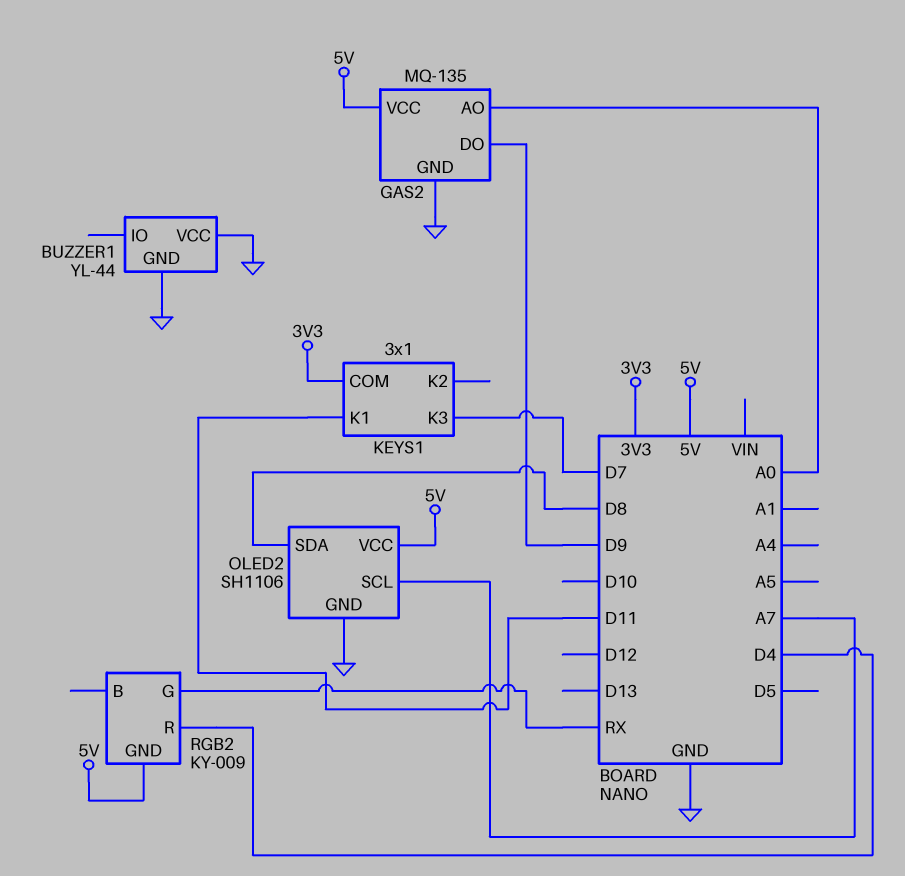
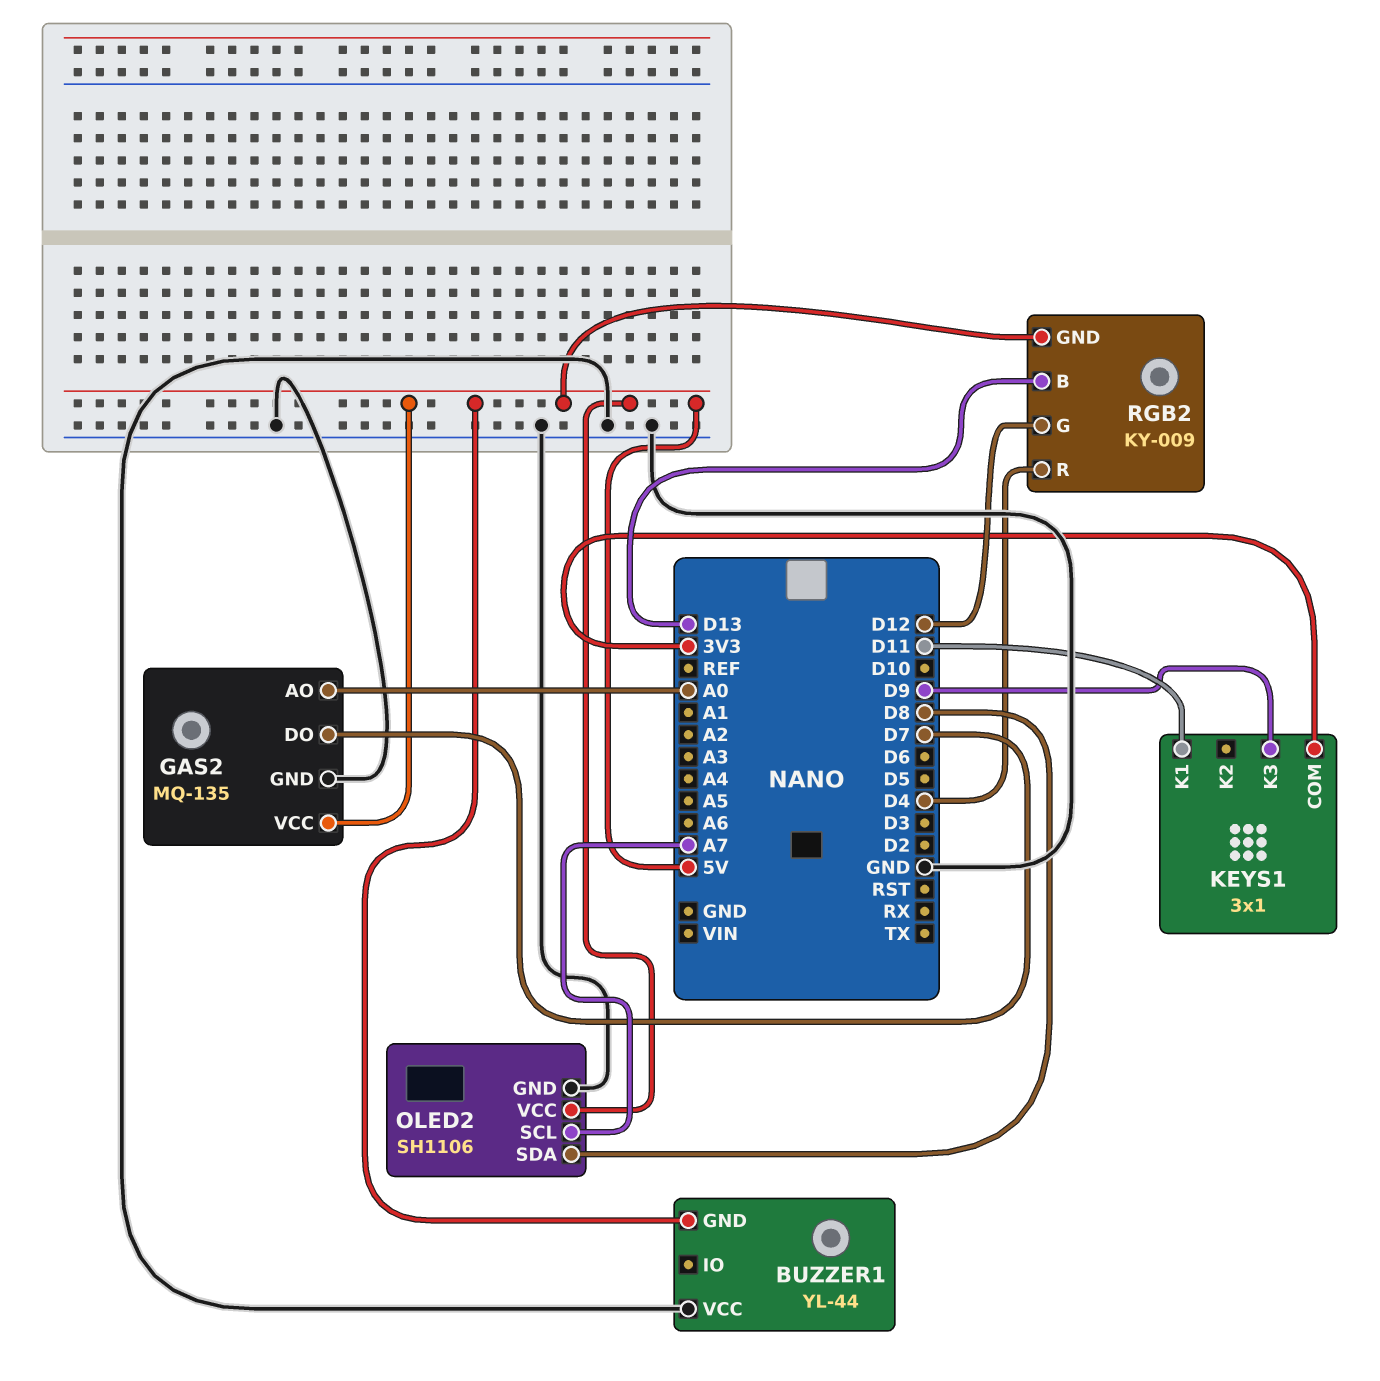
BUZZER1 pin GND: GND -> 5V
GAS2 pin DO: D9 -> D7
KEYS1 pin K3: D7 -> D9
RGB2 pin B: none -> D13
RGB2 pin G: RX -> D12

